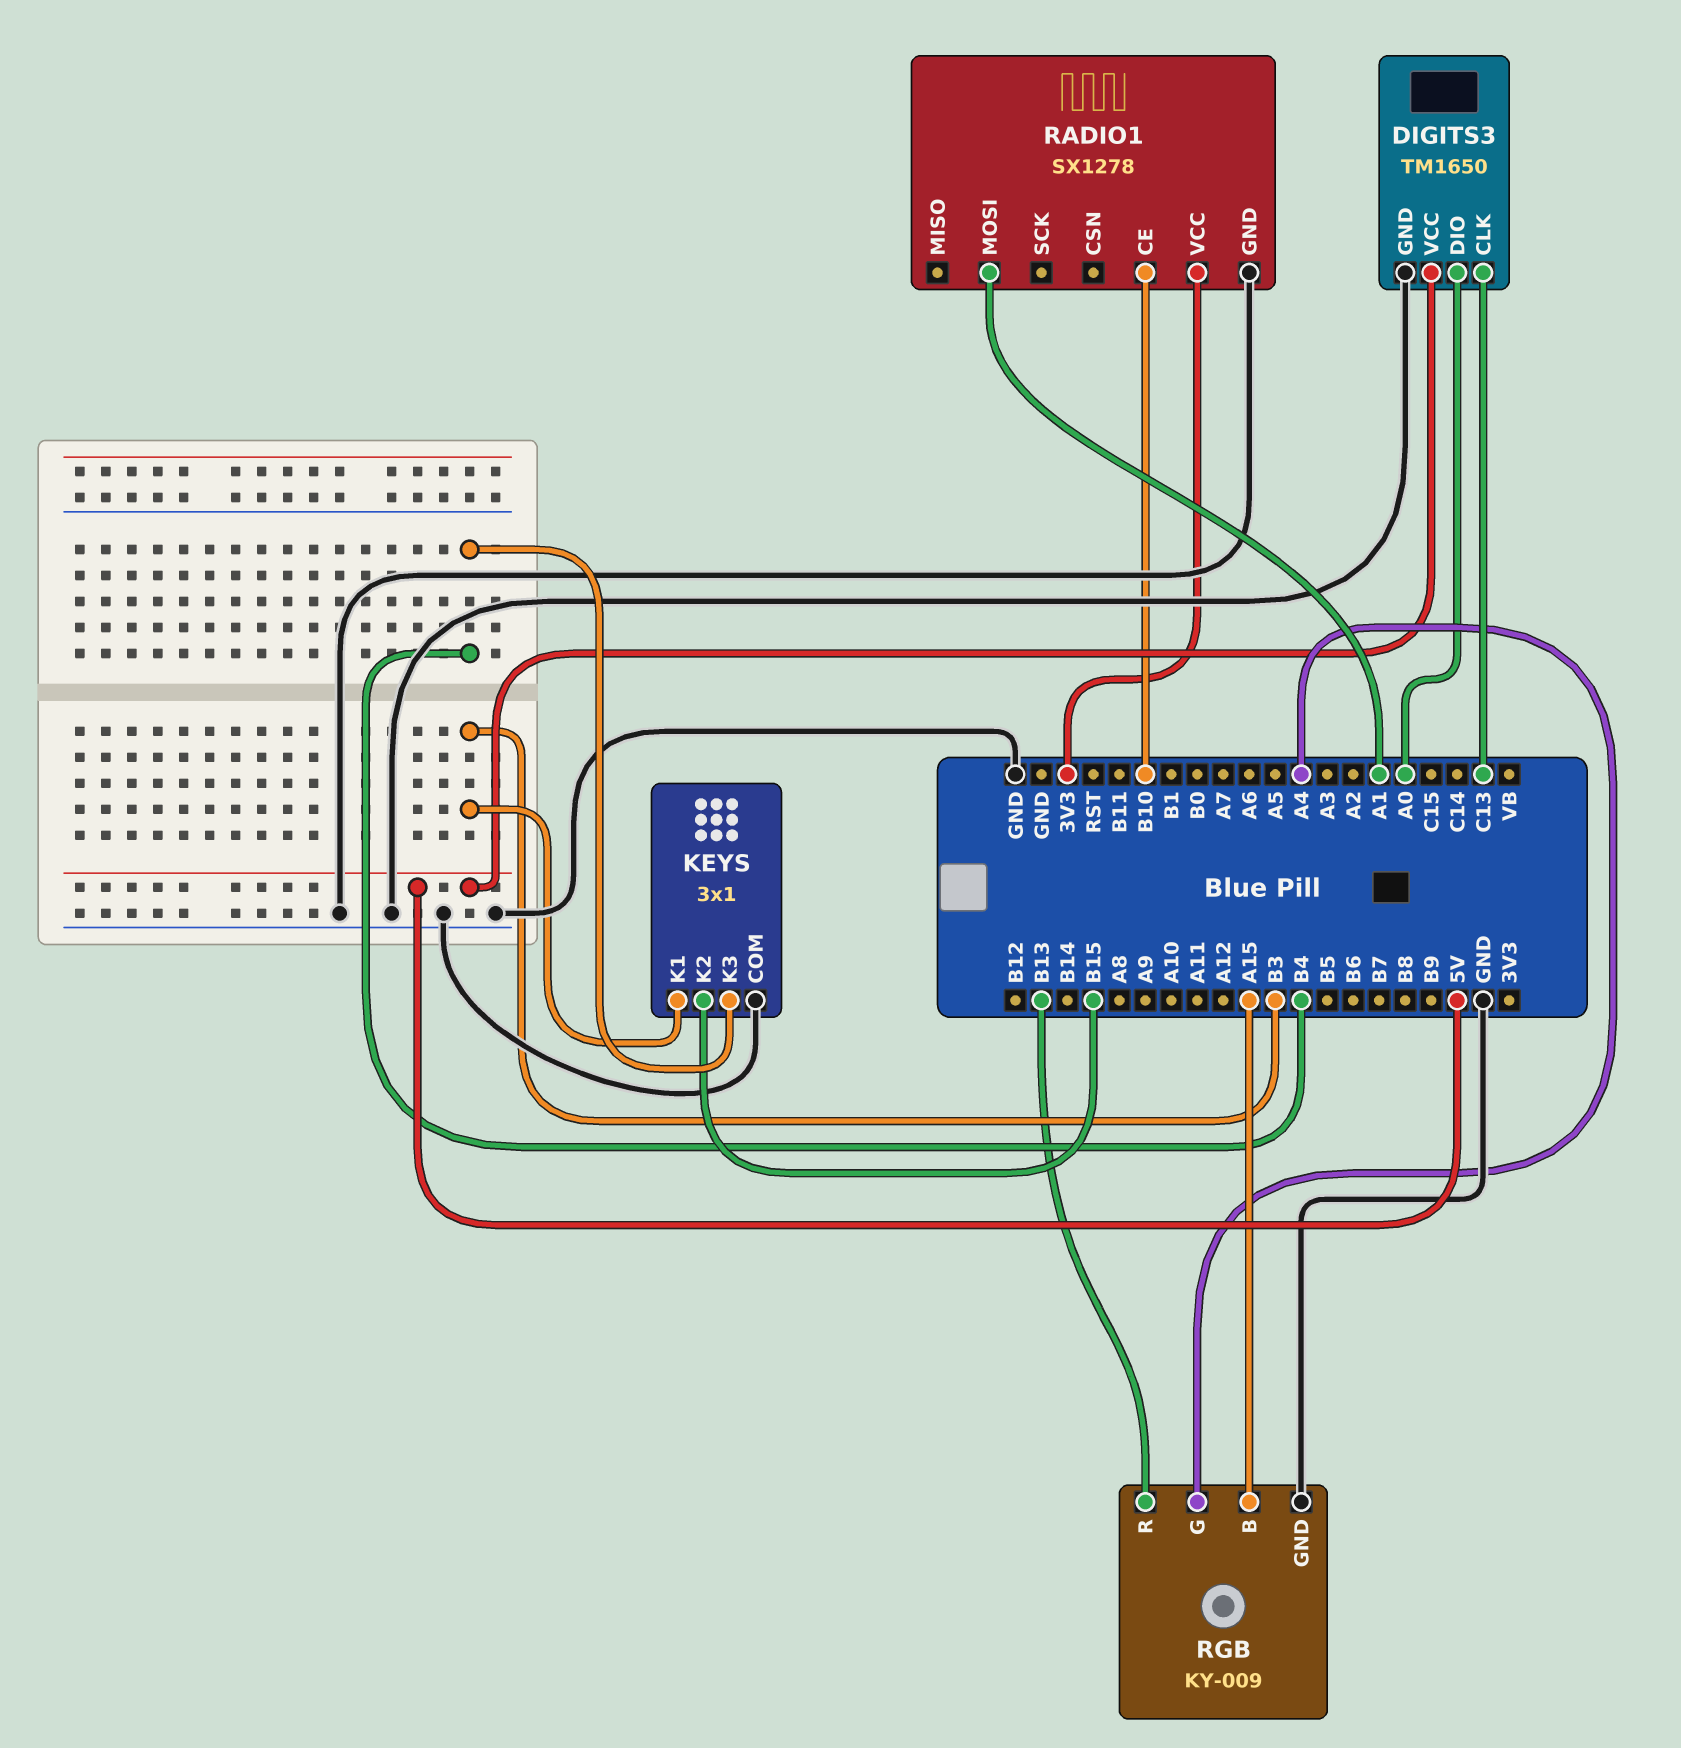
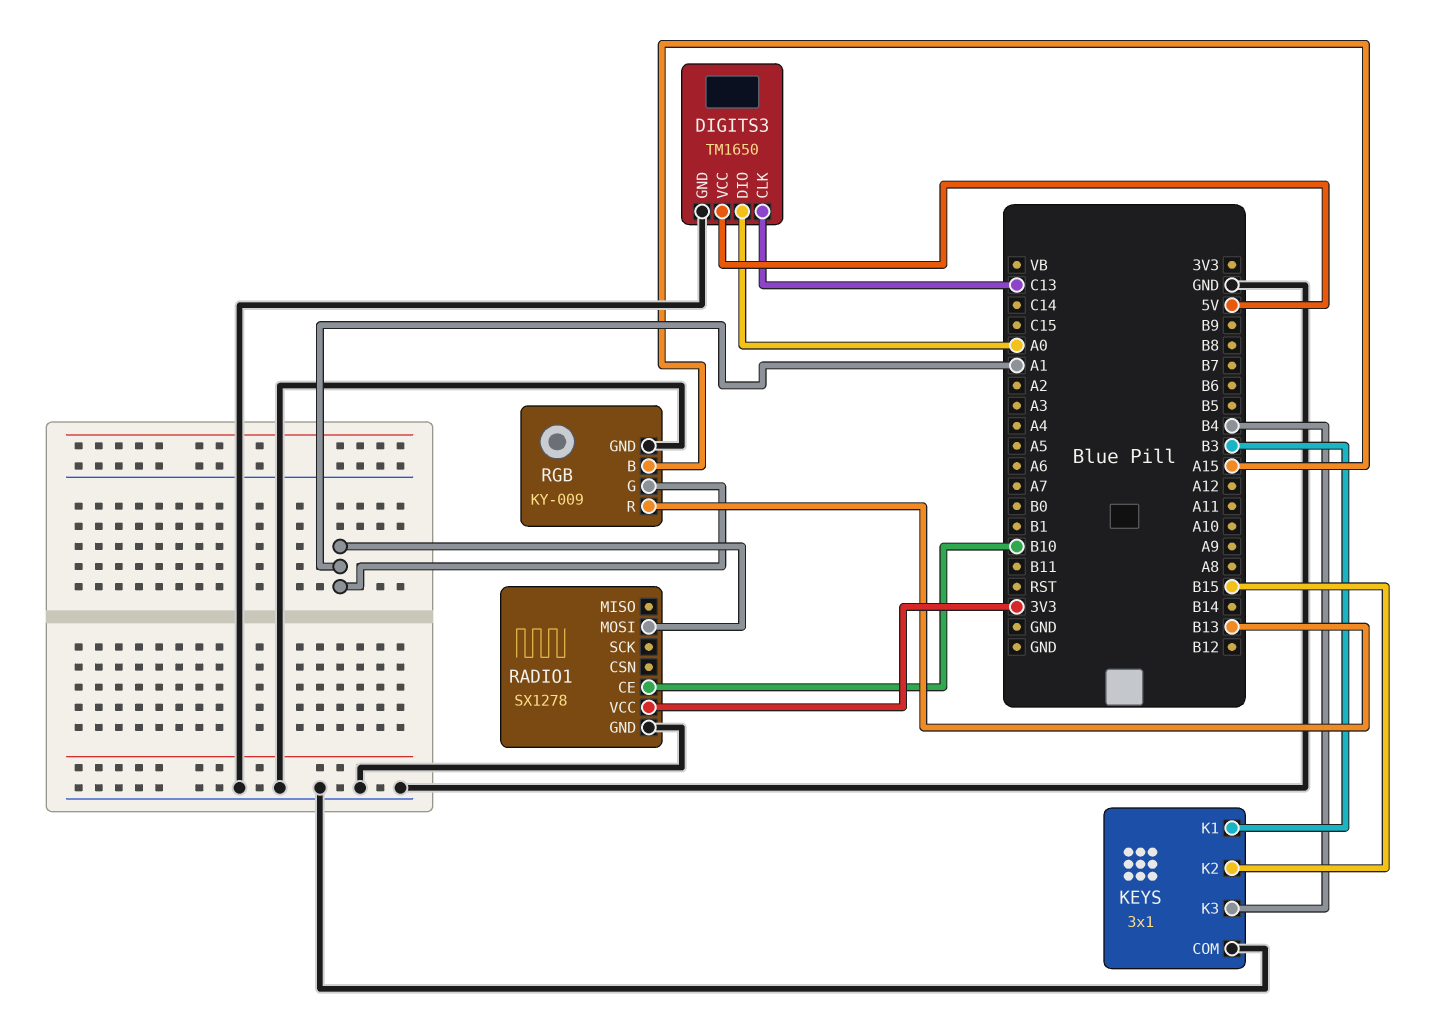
RGB pin G: A4 -> A1

